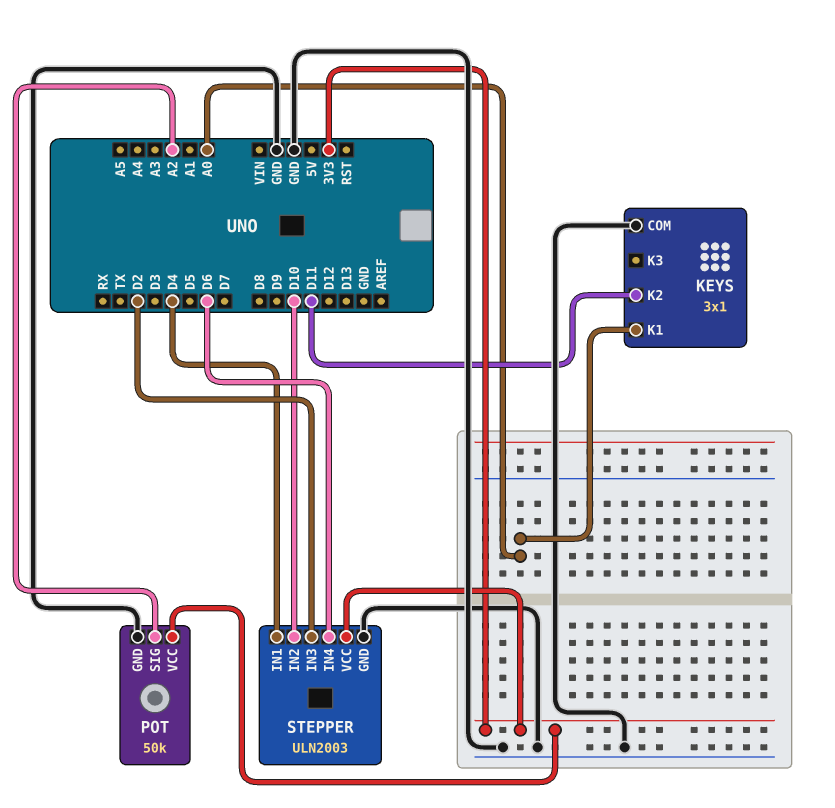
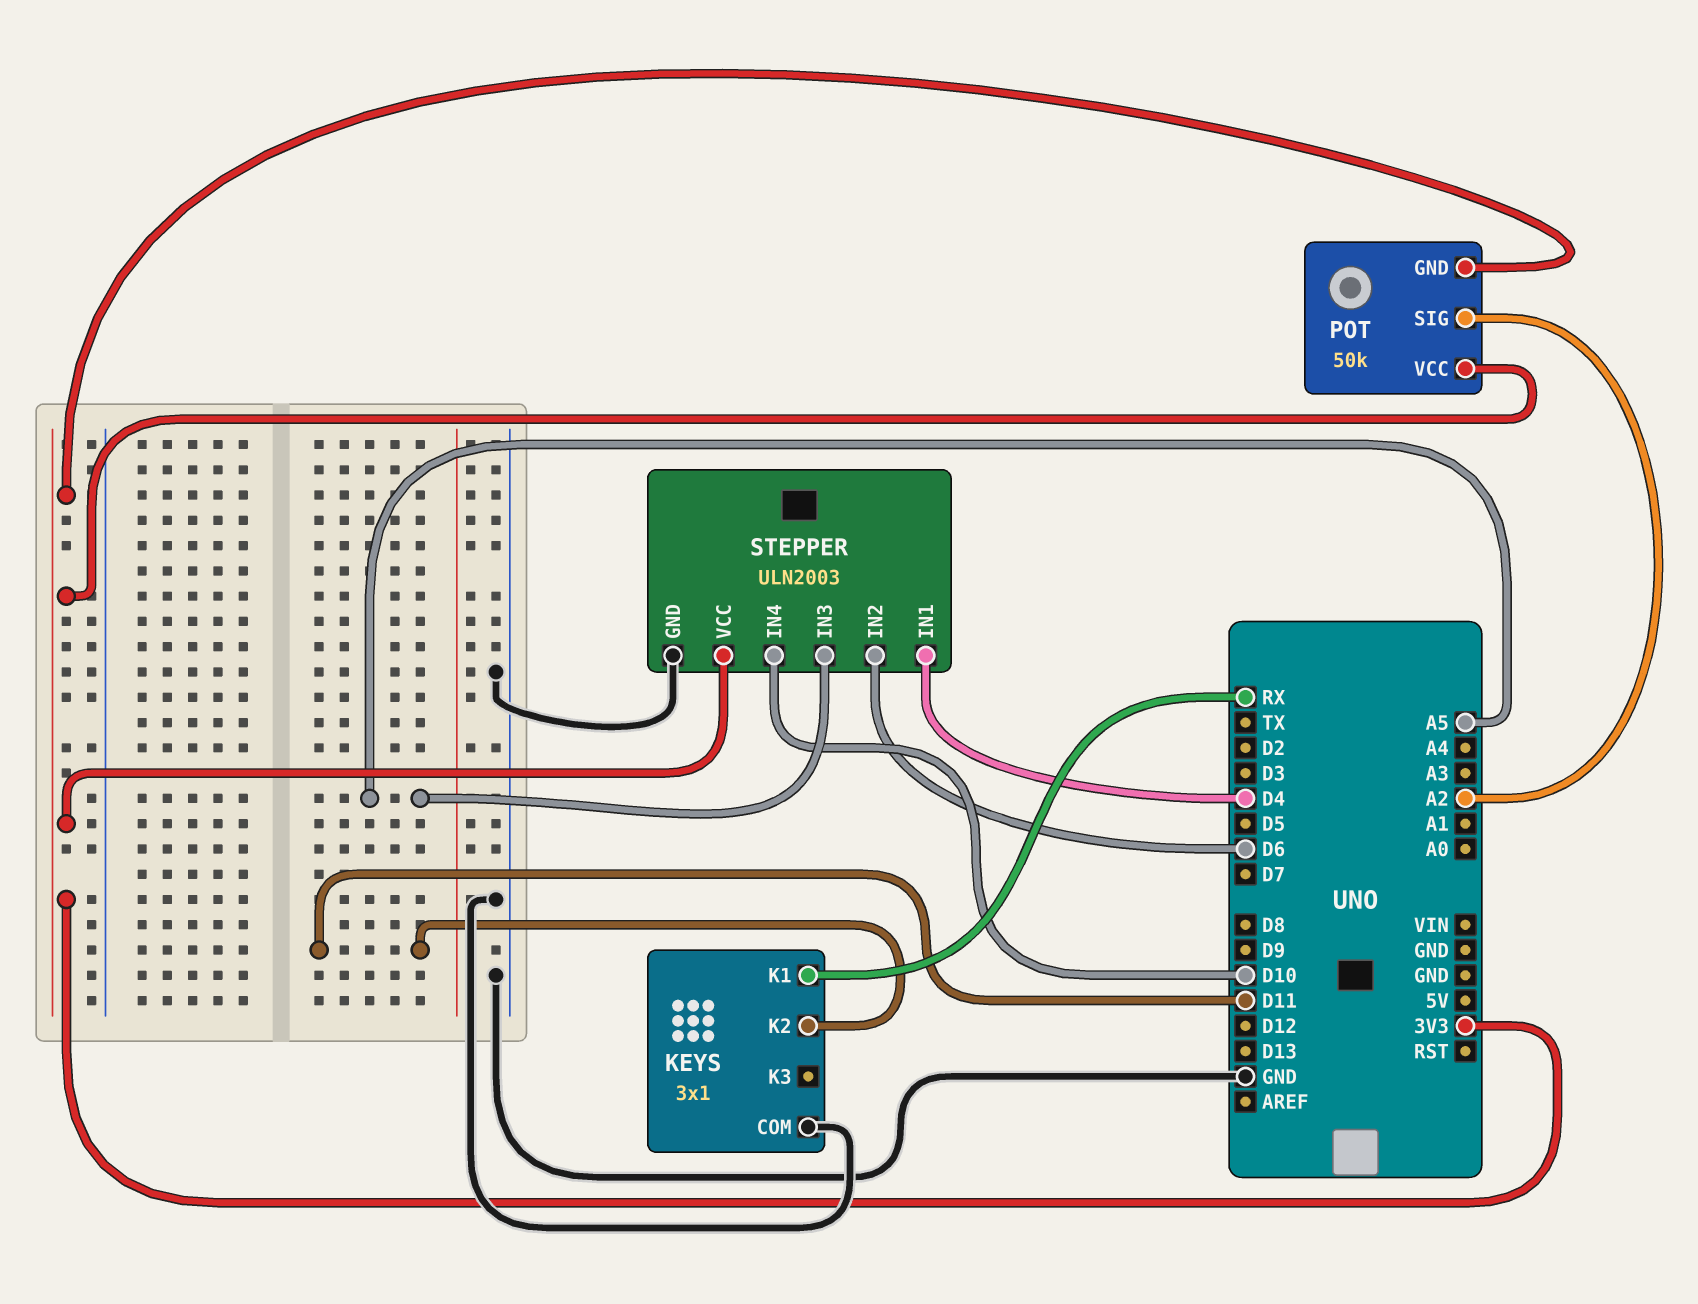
KEYS pin K1: A0 -> RX
POT pin GND: GND -> 3V3
STEPPER pin IN2: D10 -> D6
STEPPER pin IN3: D2 -> A5
STEPPER pin IN4: D6 -> D10

